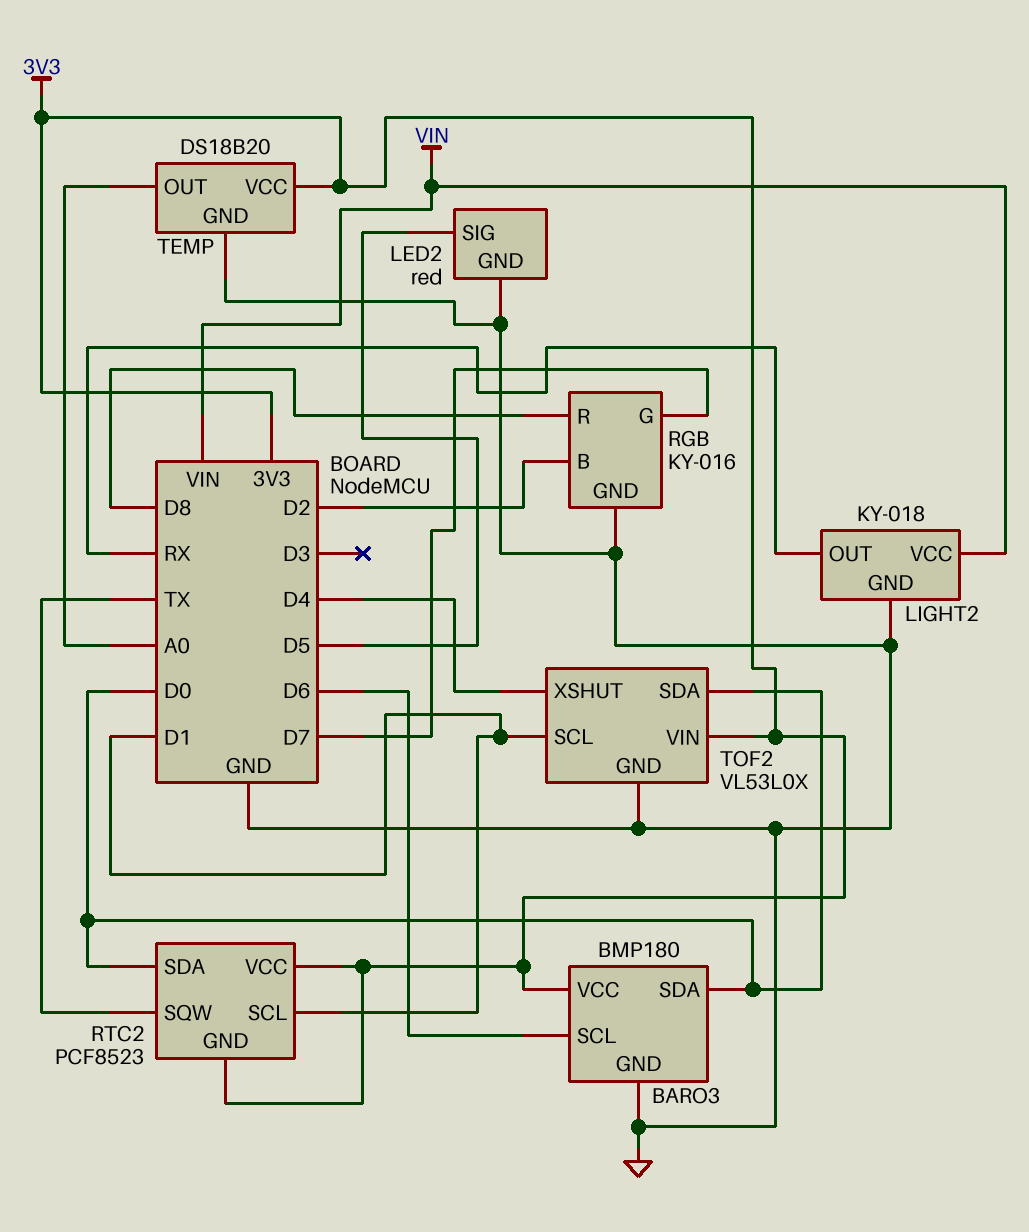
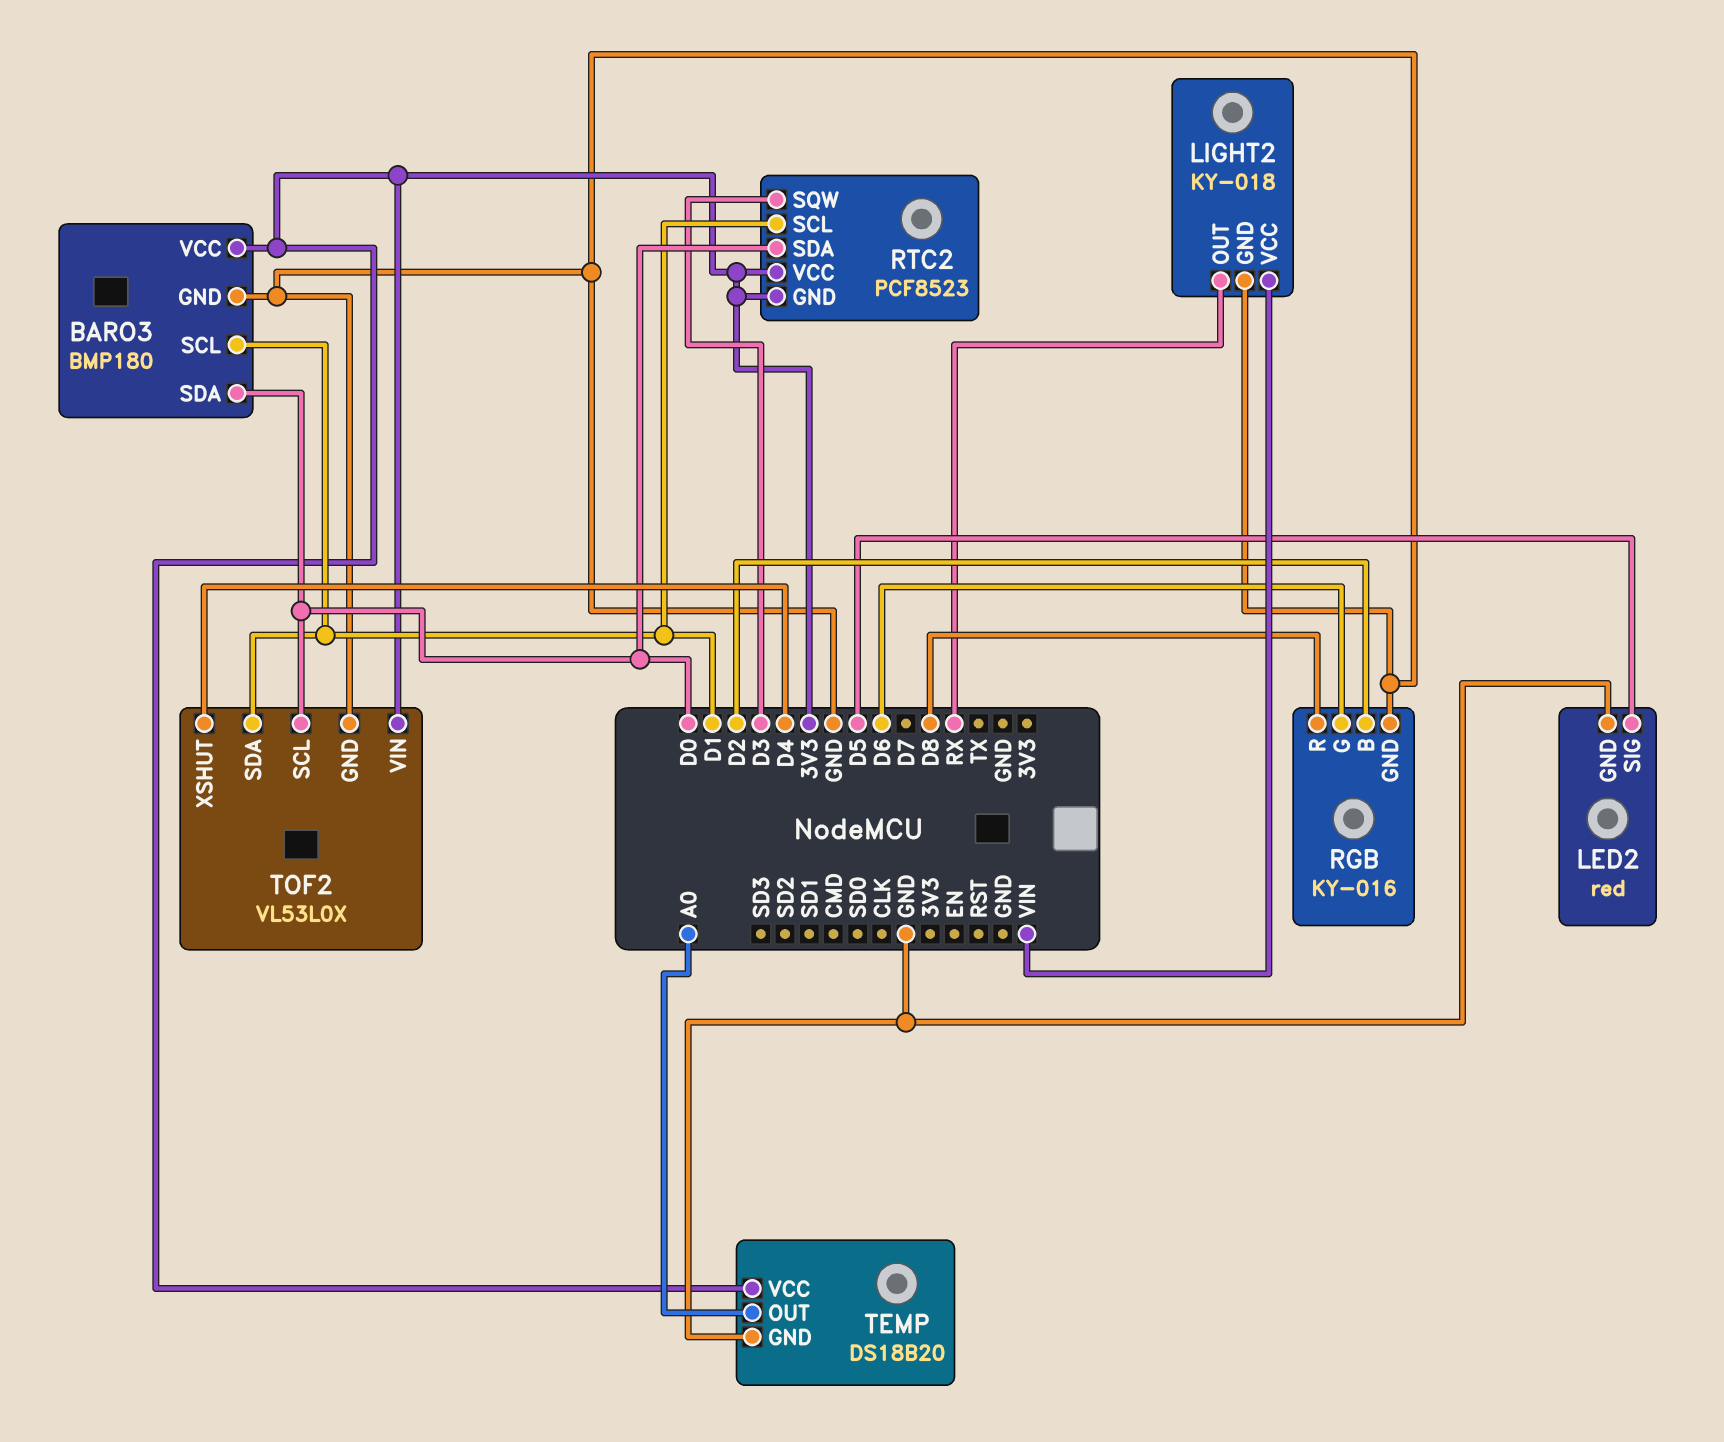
BARO3 pin SCL: D6 -> D1
RGB pin G: D7 -> D6
RTC2 pin SQW: TX -> D3
TOF2 pin SCL: D1 -> D0
TOF2 pin SDA: D0 -> D1

